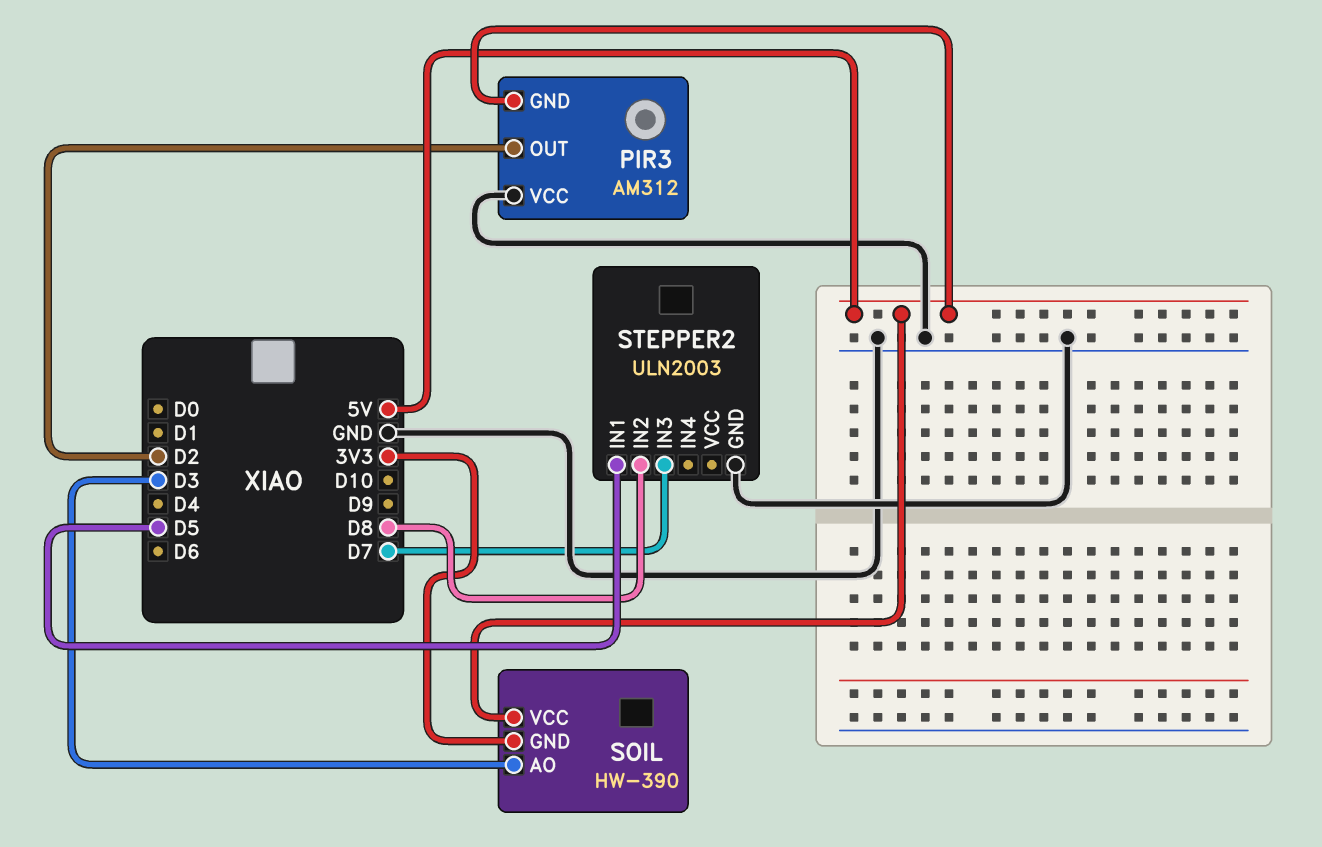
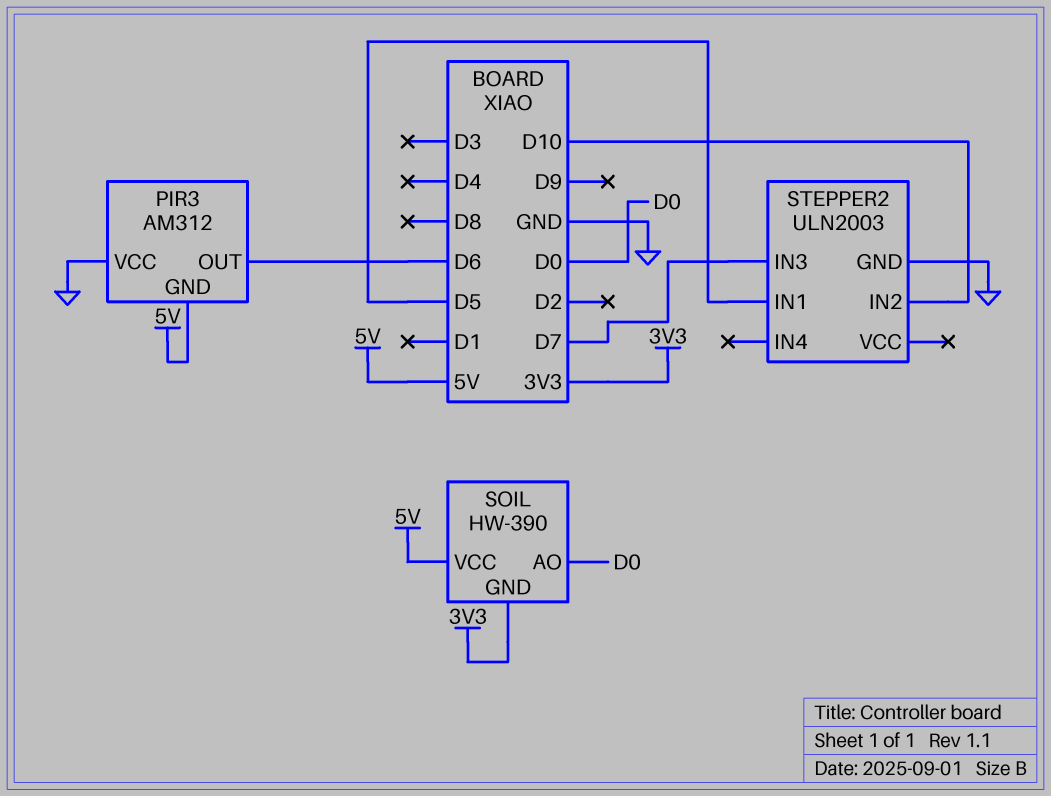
PIR3 pin OUT: D2 -> D6
SOIL pin AO: D3 -> D0
STEPPER2 pin IN2: D8 -> D10

